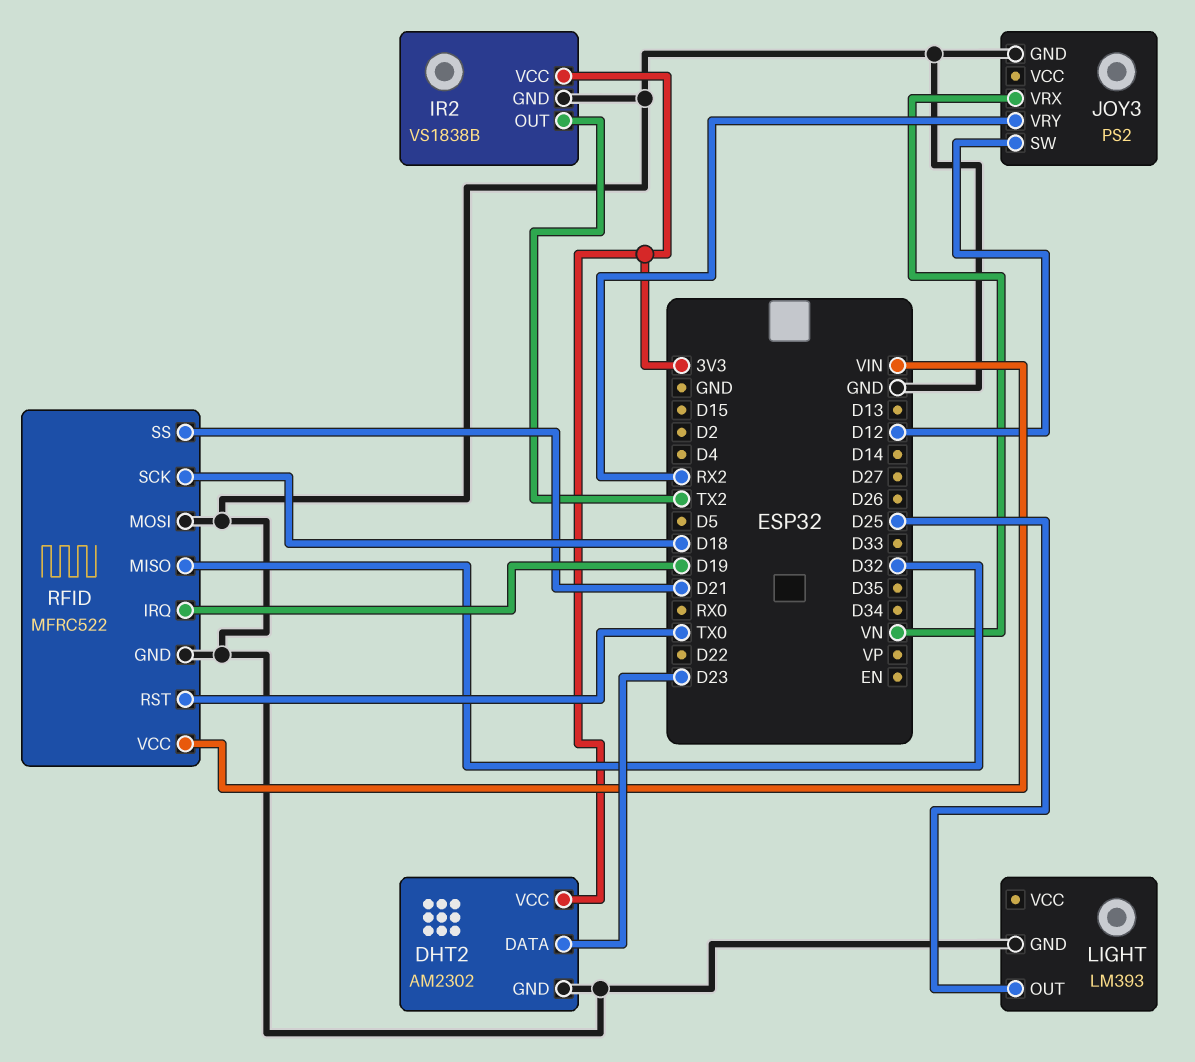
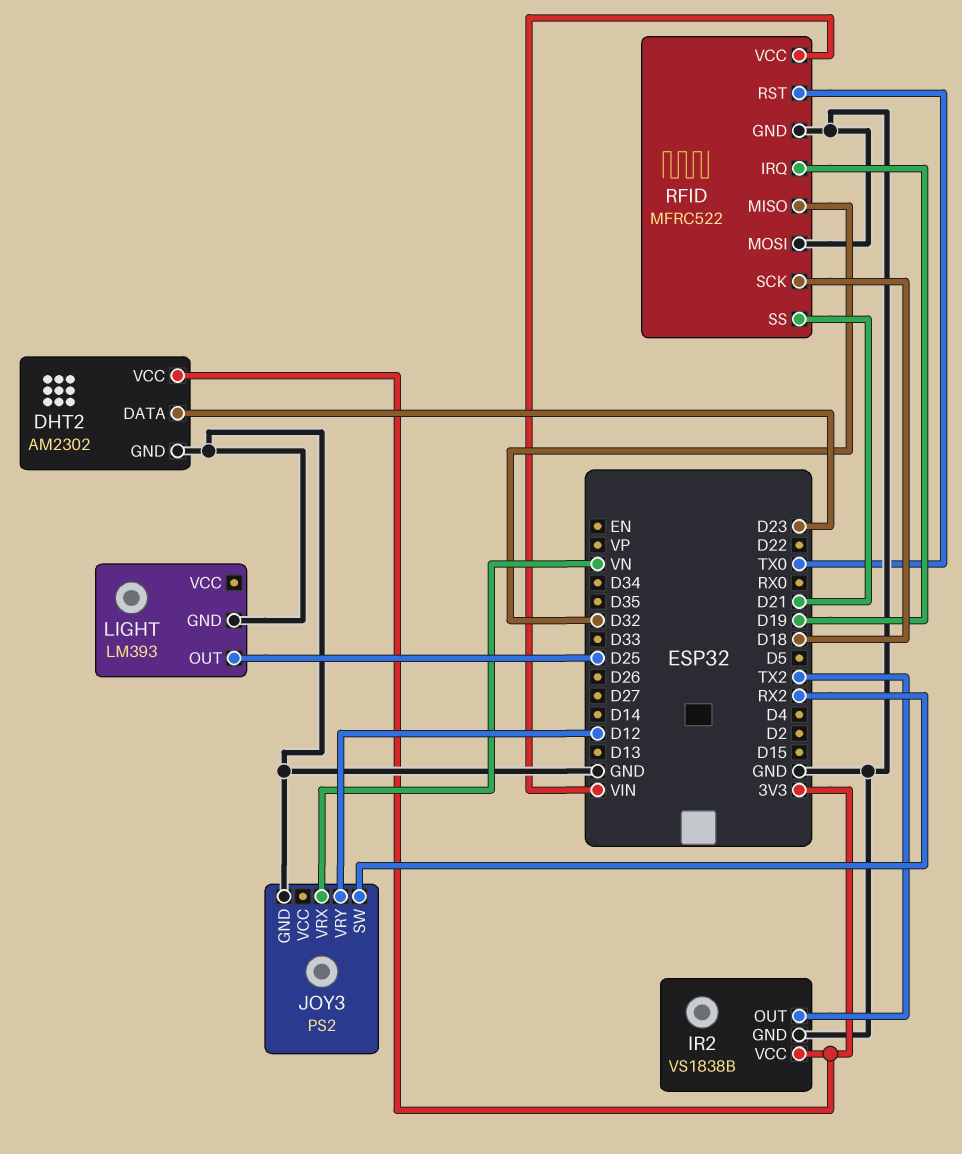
JOY3 pin SW: D12 -> RX2
JOY3 pin VRY: RX2 -> D12

